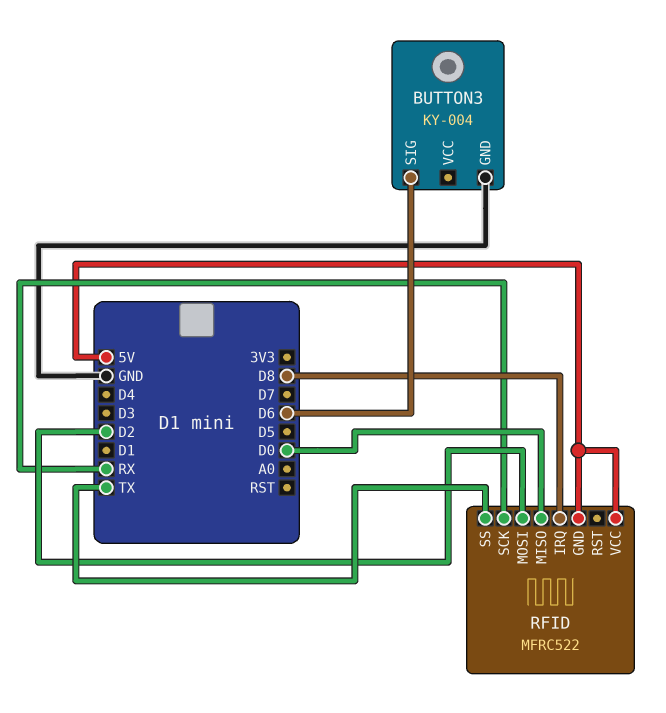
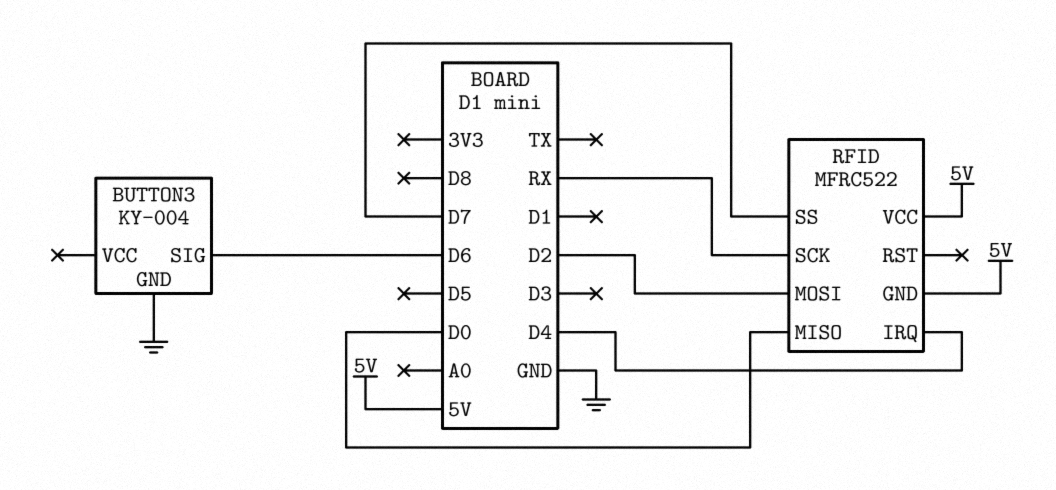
RFID pin IRQ: D8 -> D4
RFID pin SS: TX -> D7

